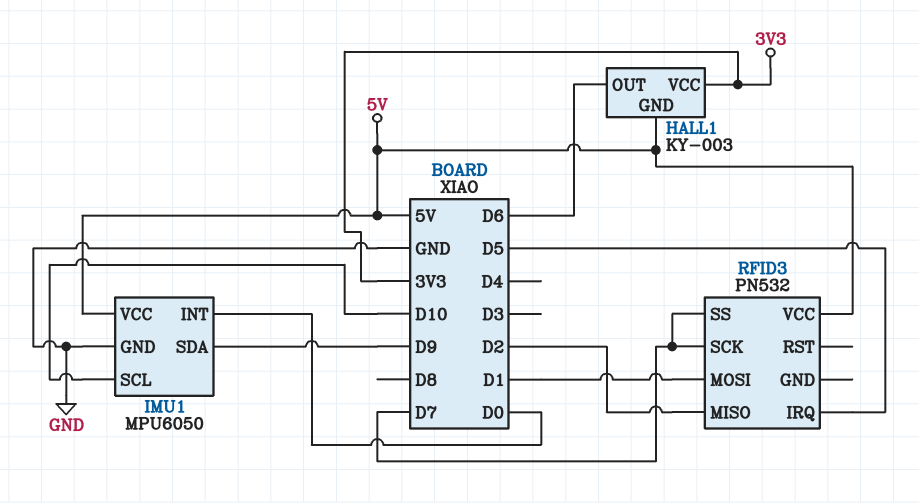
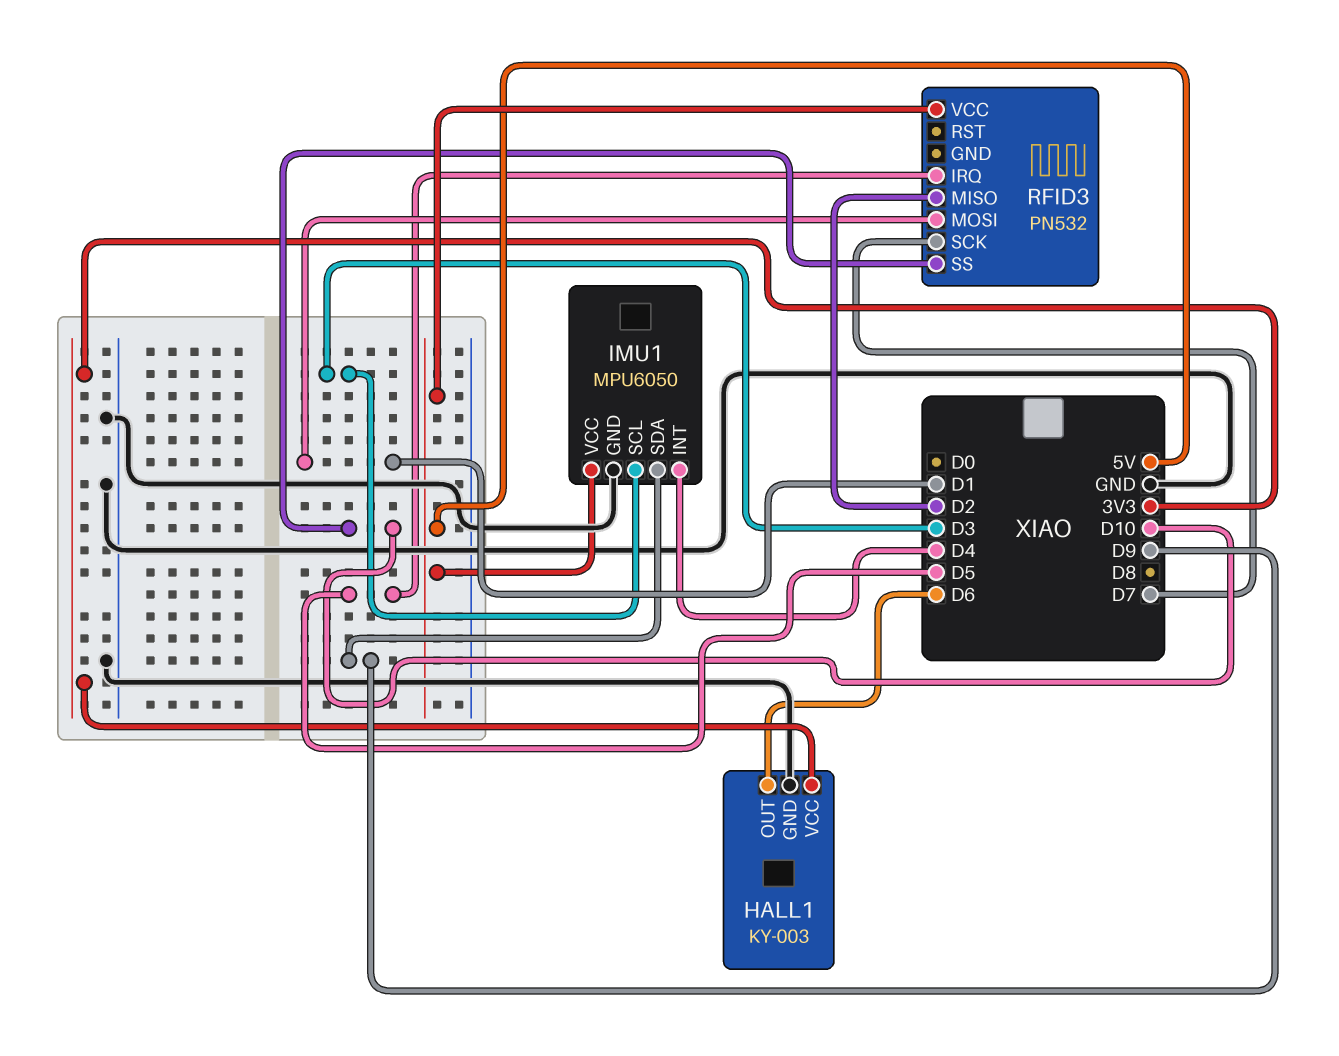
HALL1 pin GND: 5V -> GND
IMU1 pin INT: D0 -> D4
IMU1 pin SCL: D10 -> D3
RFID3 pin SS: D7 -> D10

